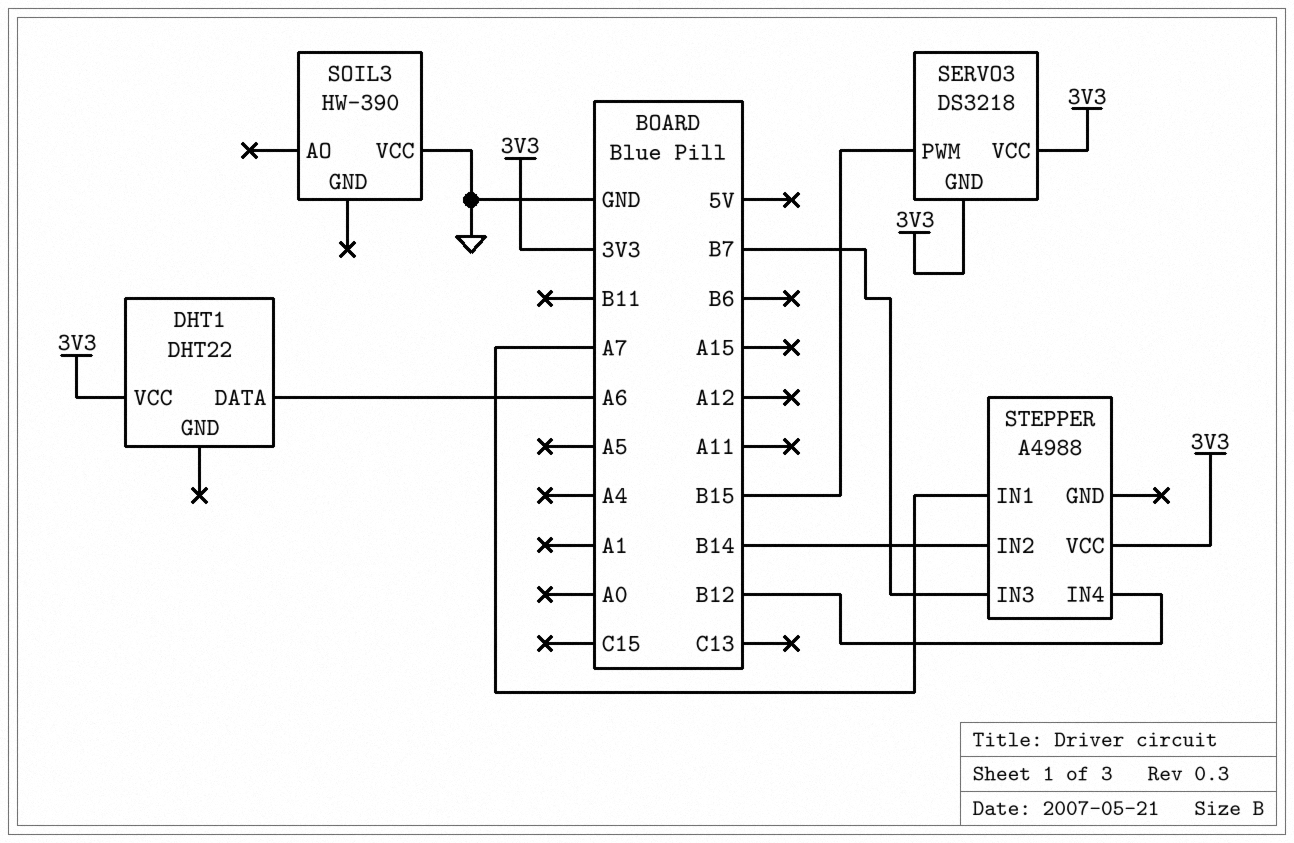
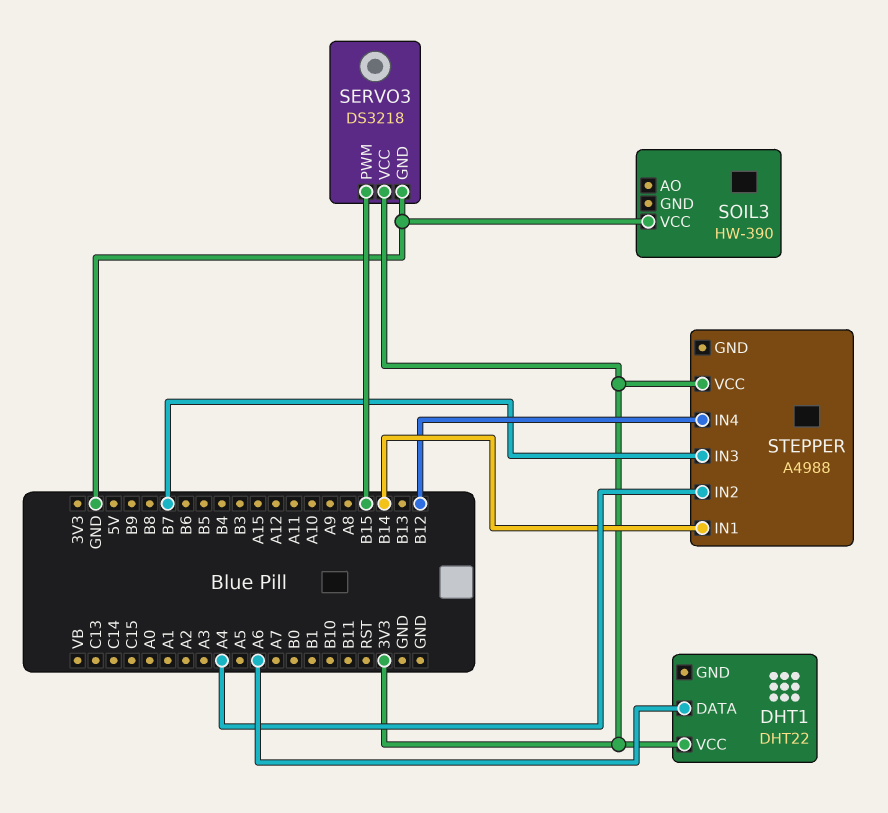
SERVO3 pin GND: 3V3 -> GND
STEPPER pin IN1: A7 -> B14
STEPPER pin IN2: B14 -> A4

